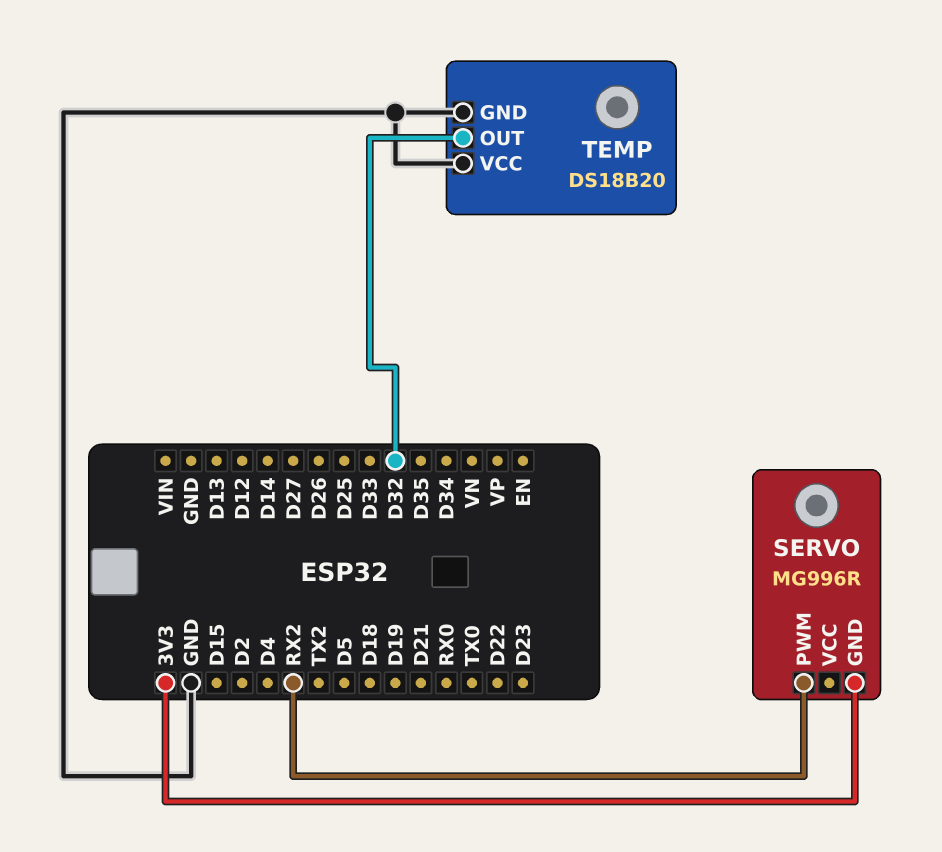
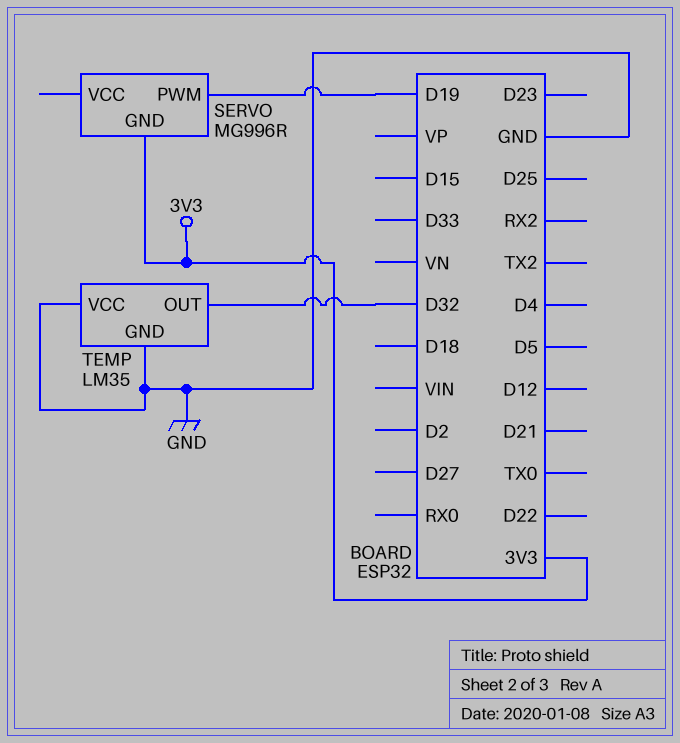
SERVO pin PWM: RX2 -> D19
TEMP: DS18B20 -> LM35

